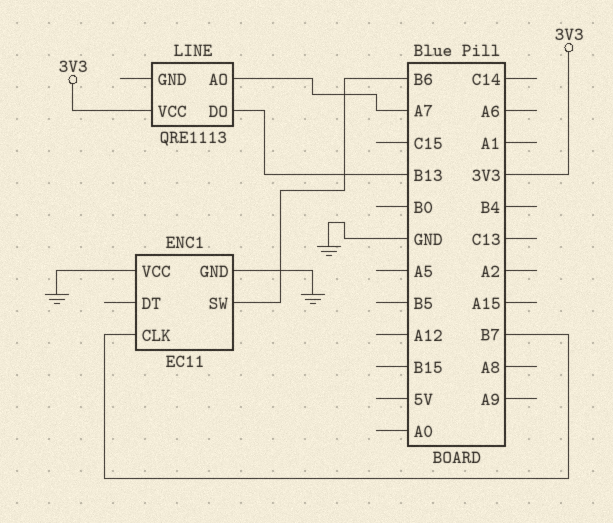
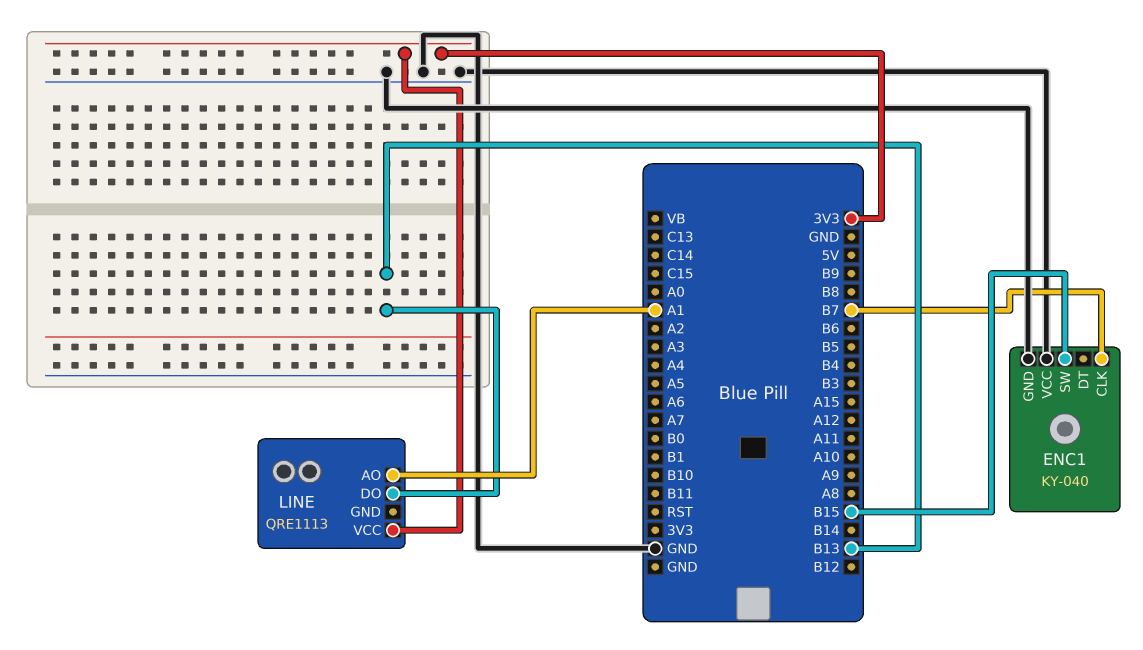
ENC1: EC11 -> KY-040
ENC1 pin SW: B6 -> B15
LINE pin AO: A7 -> A1

